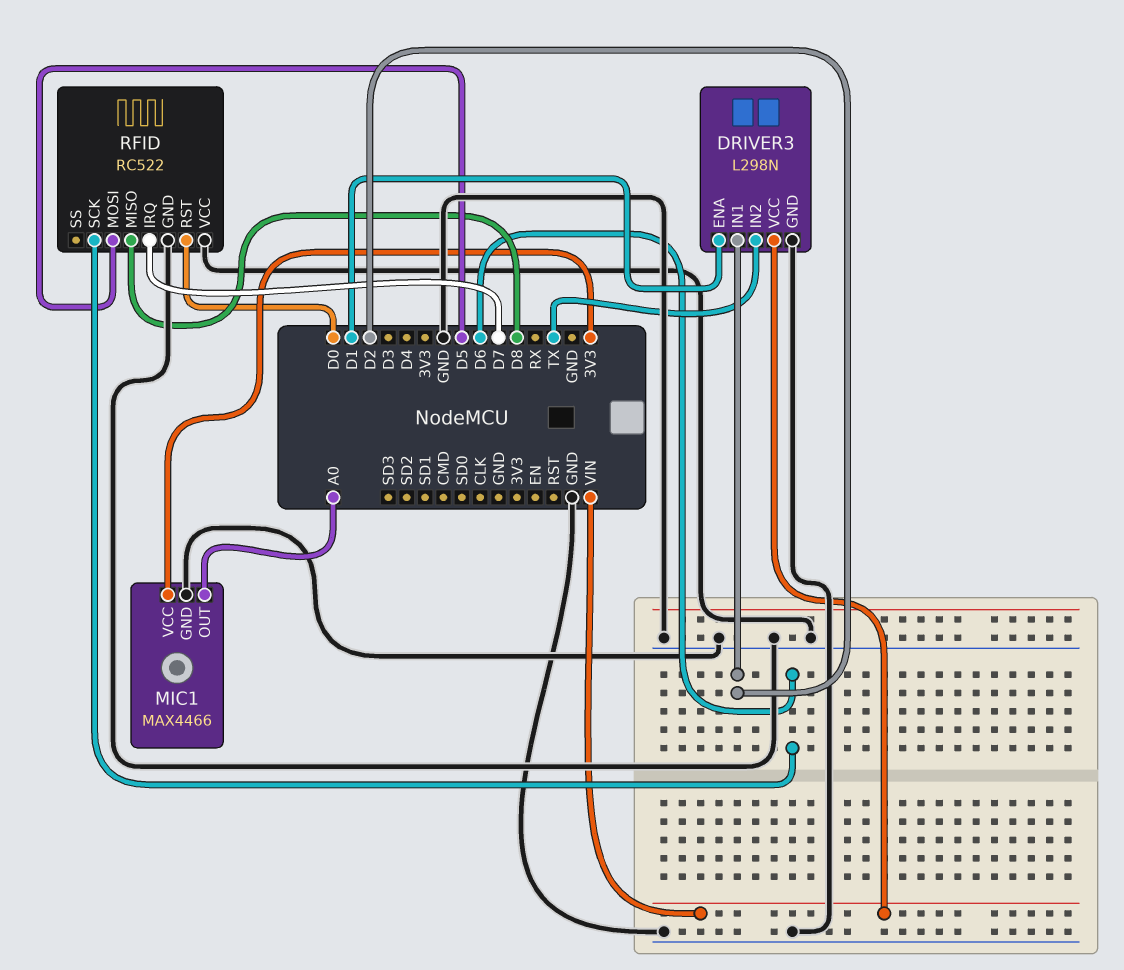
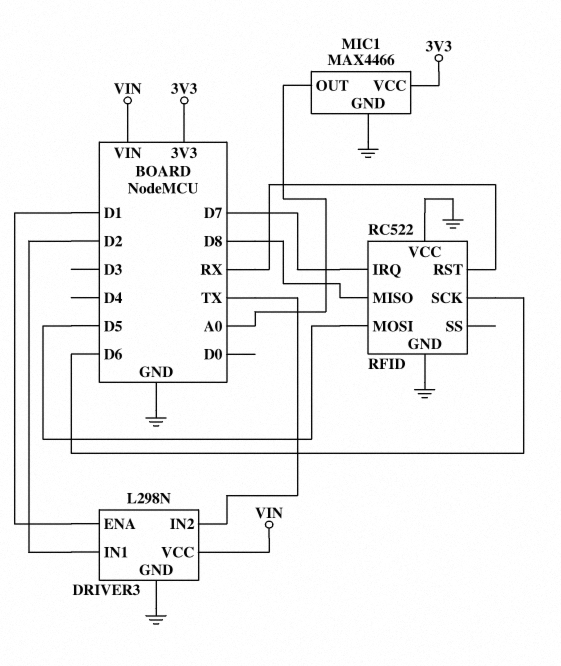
RFID pin RST: D0 -> RX

